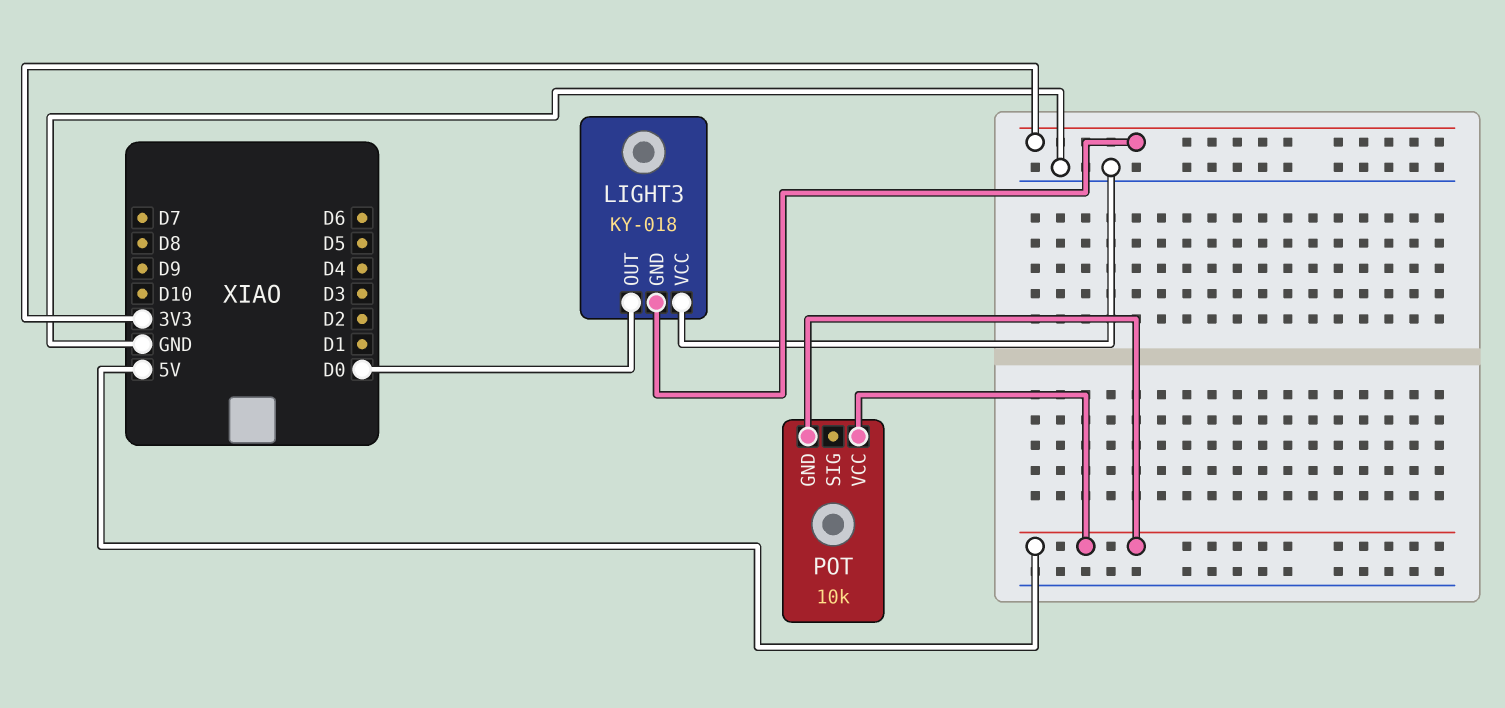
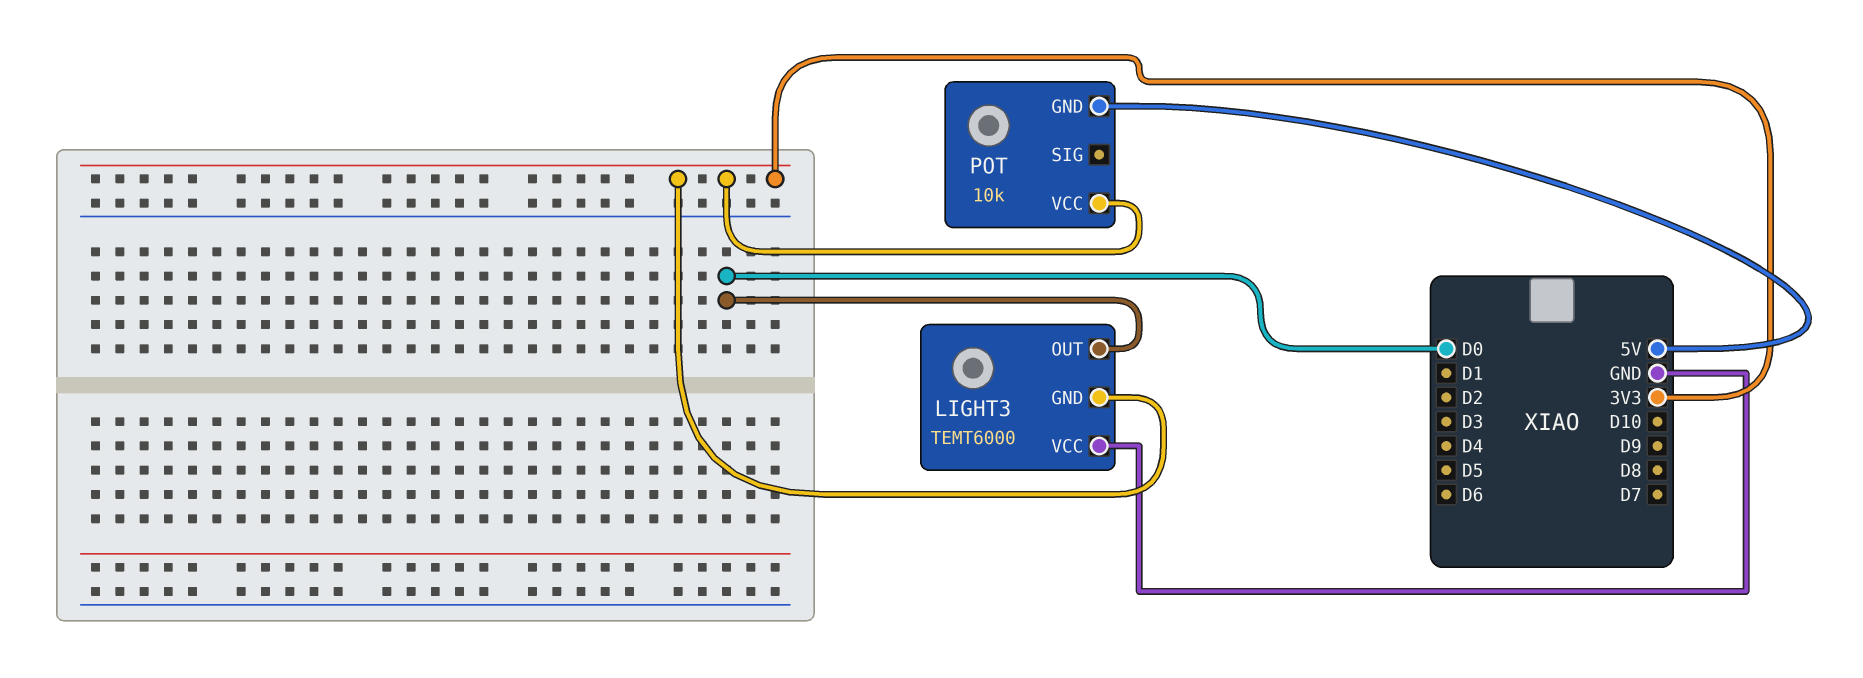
LIGHT3: KY-018 -> TEMT6000
POT pin VCC: 5V -> 3V3

